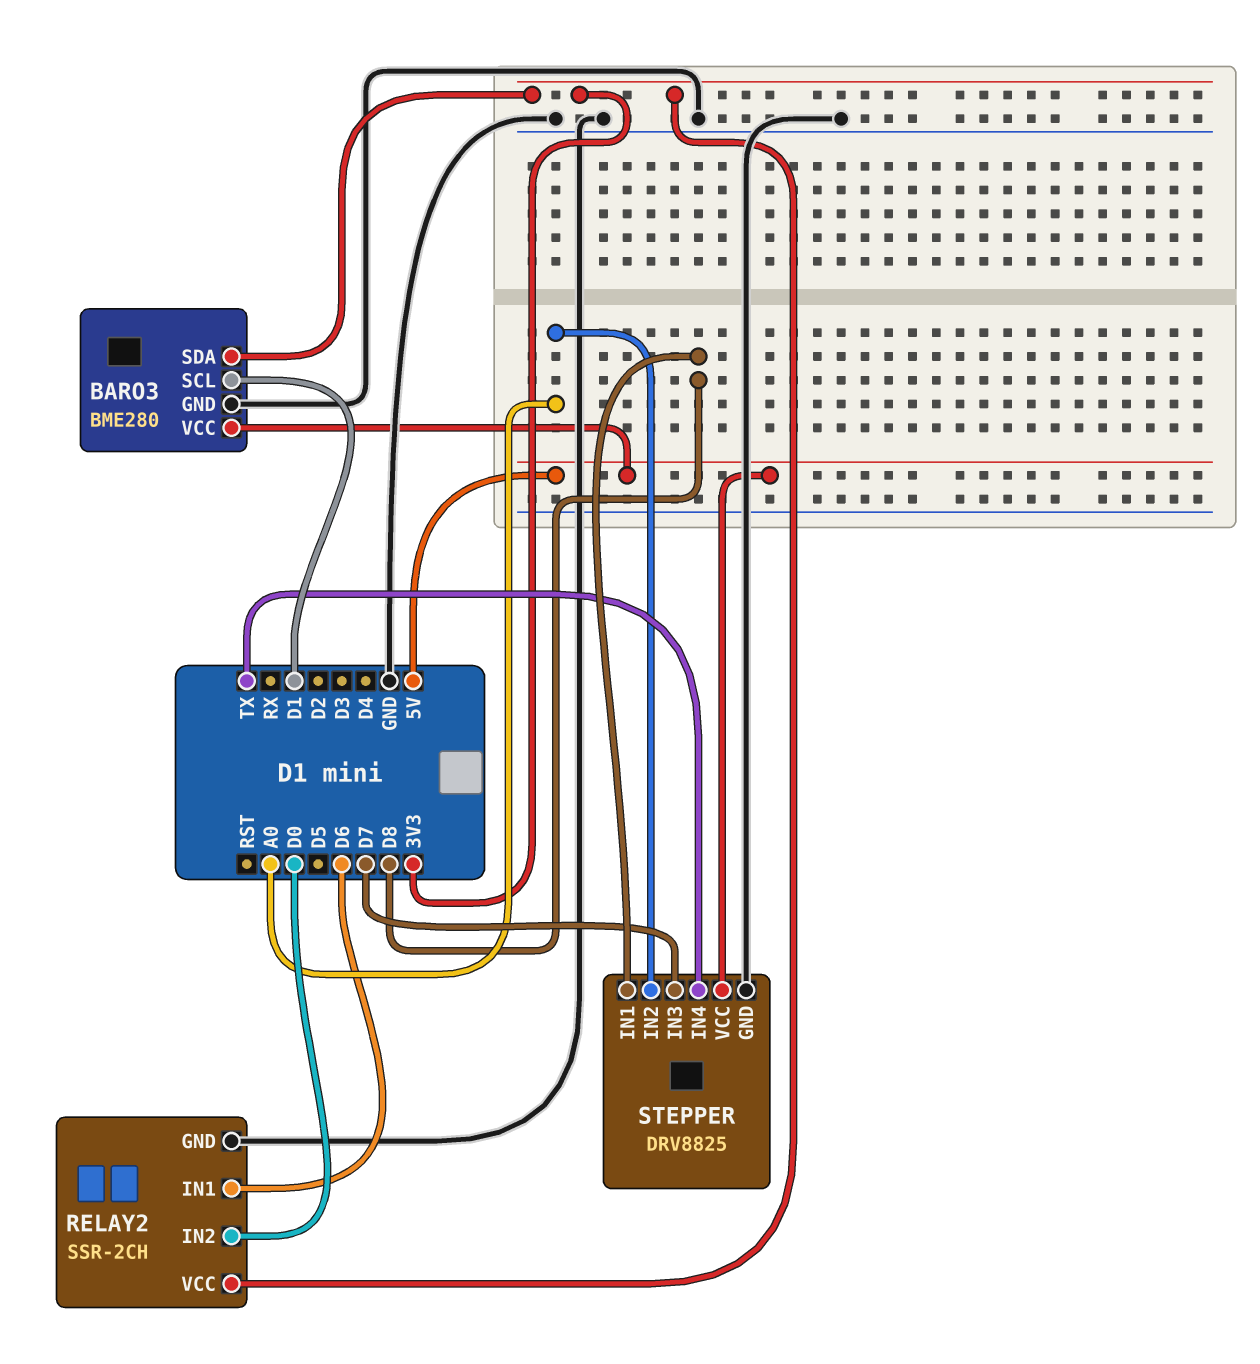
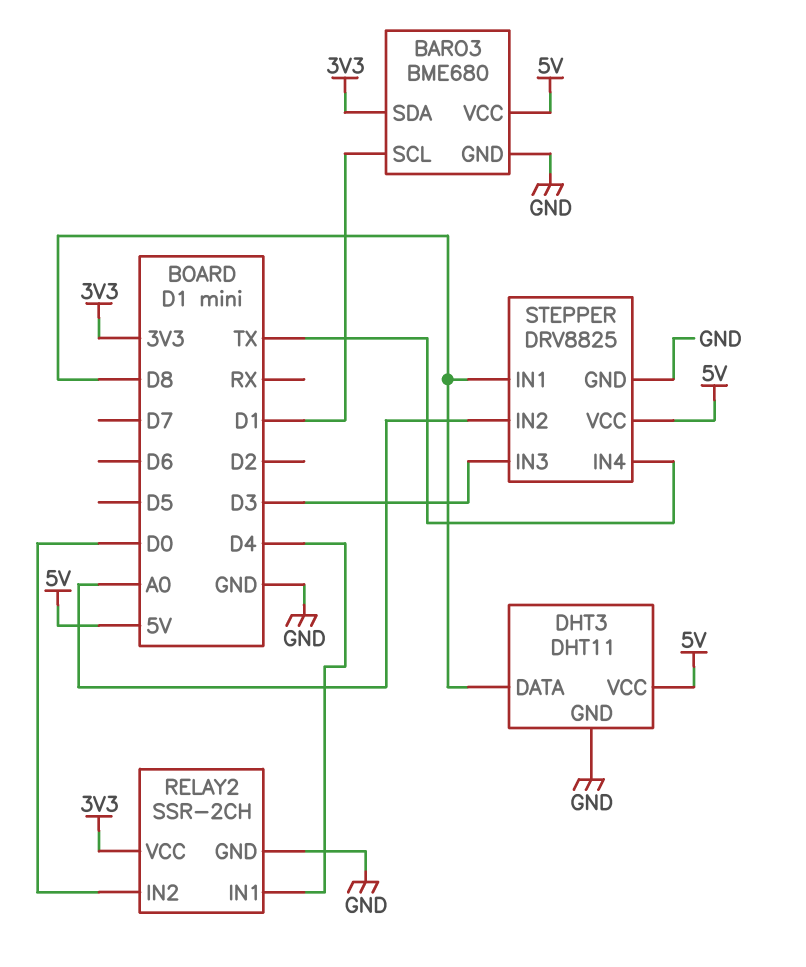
BARO3: BME280 -> BME680
DHT3: none -> DHT11
DHT3 pin DATA: none -> D8
DHT3 pin GND: none -> GND
DHT3 pin VCC: none -> 5V
RELAY2 pin IN1: D6 -> D4
STEPPER pin IN3: D7 -> D3

